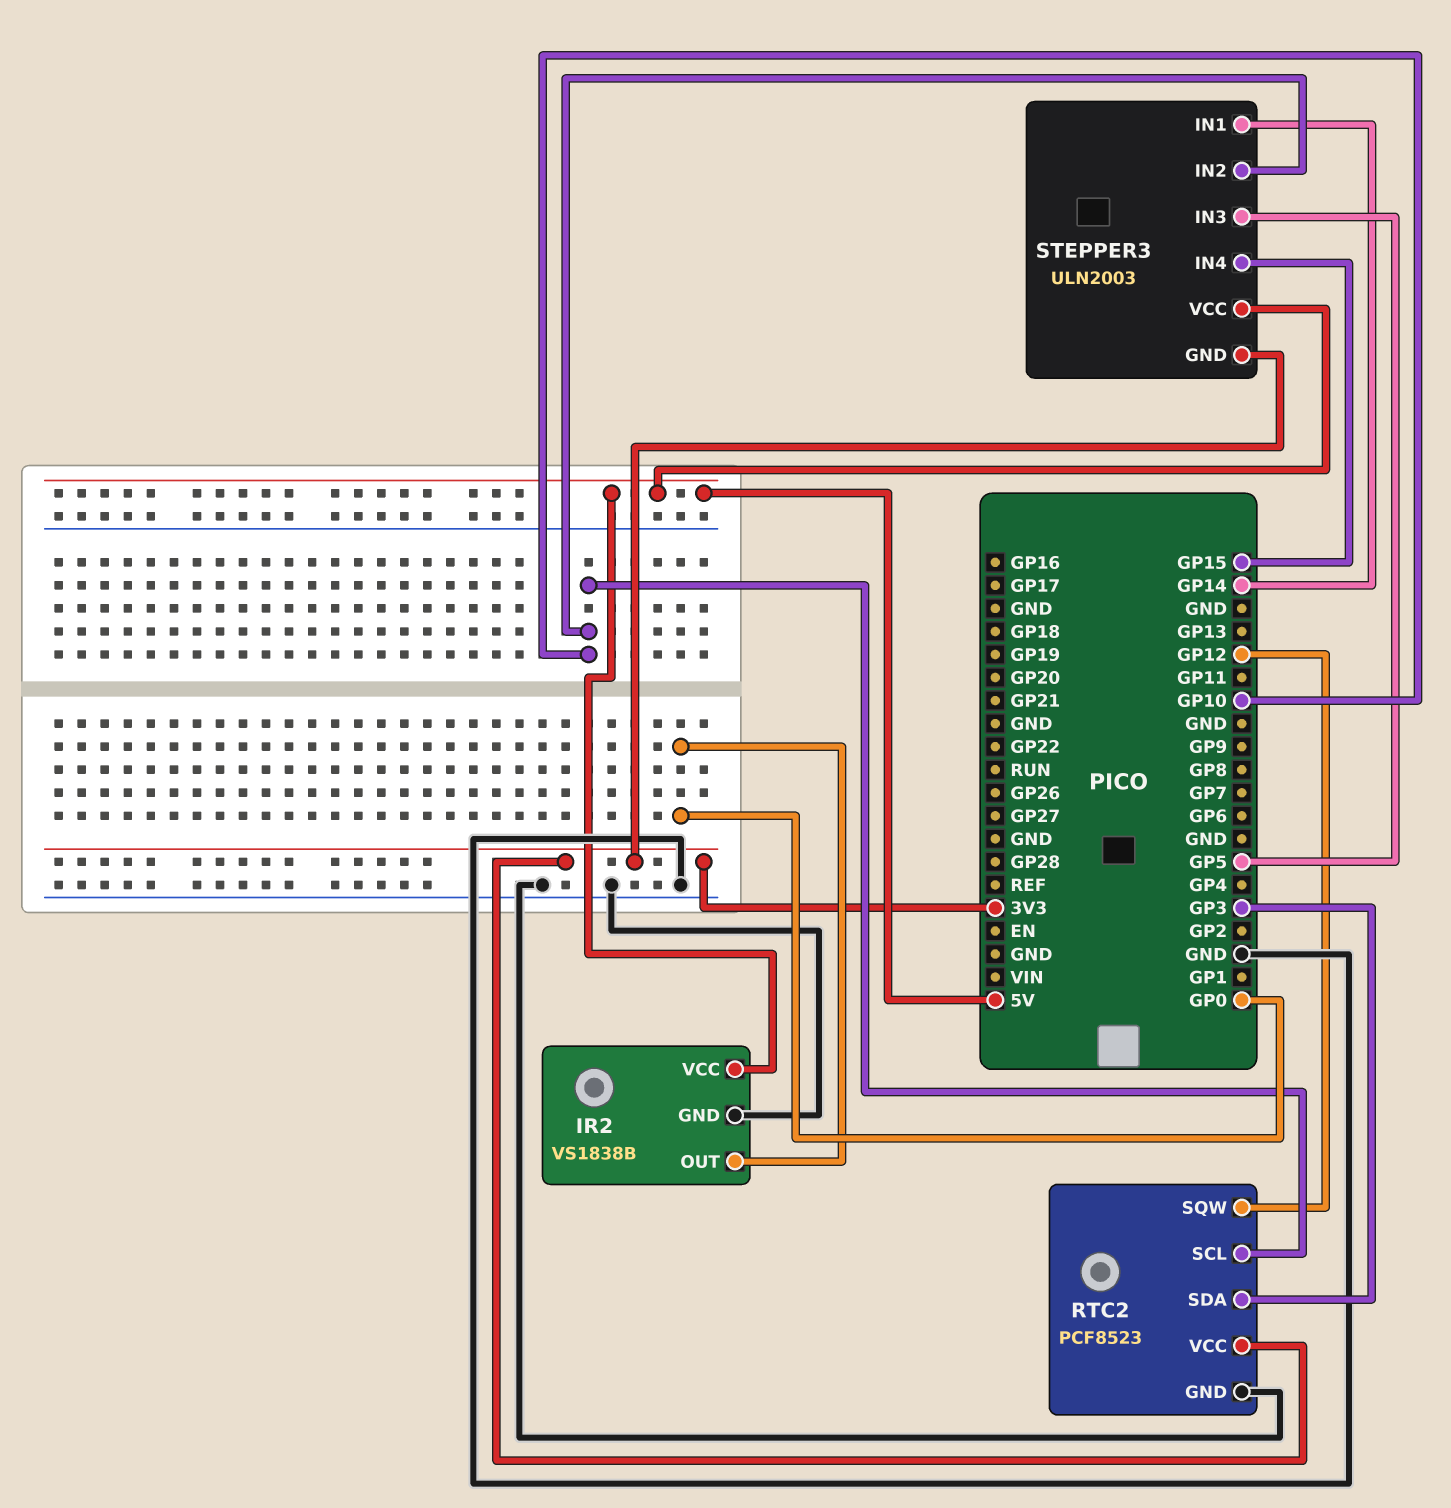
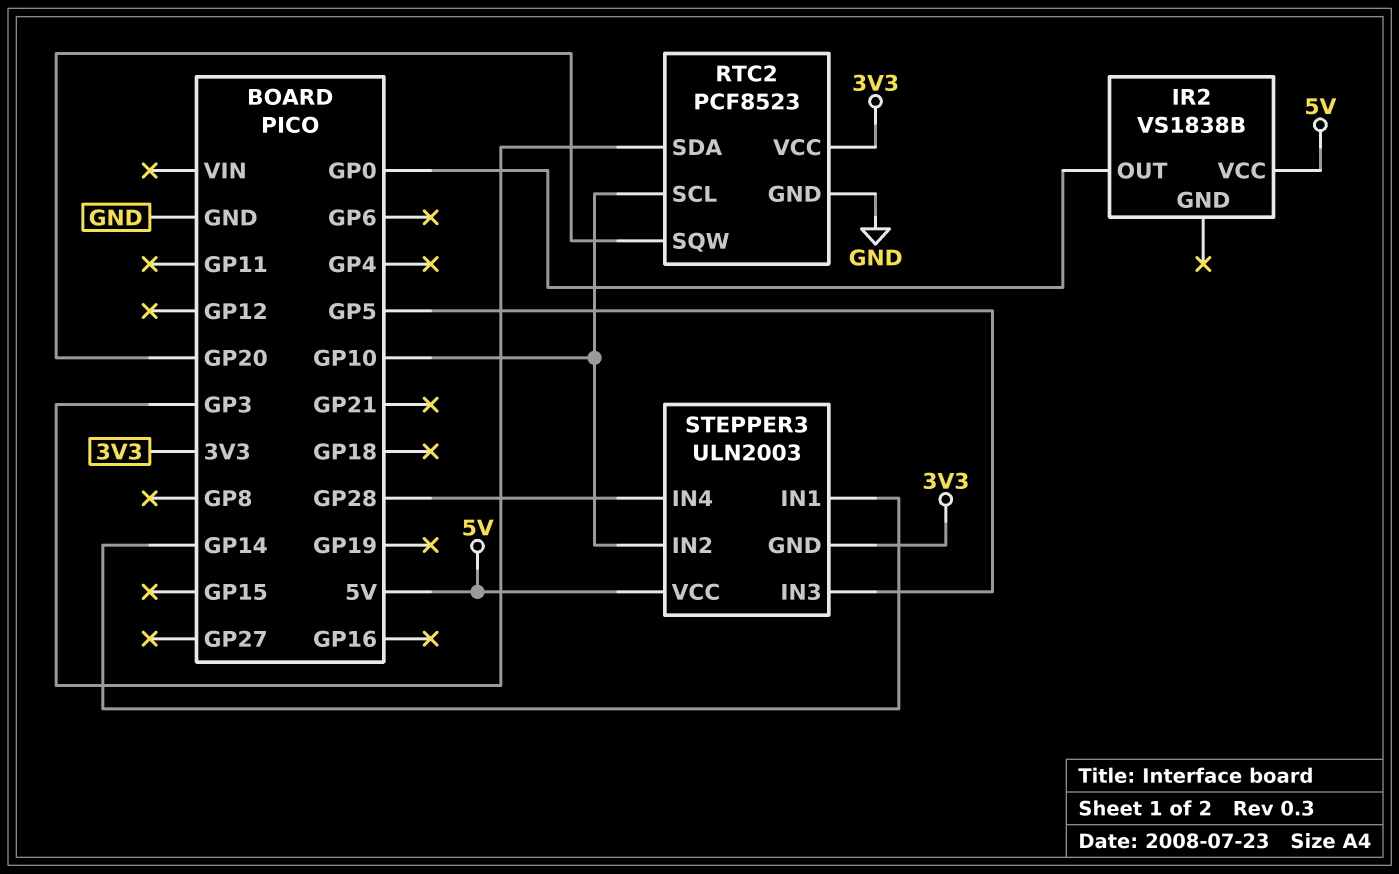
IR2 pin GND: GND -> none
RTC2 pin SQW: GP12 -> GP20
STEPPER3 pin IN4: GP15 -> GP28

